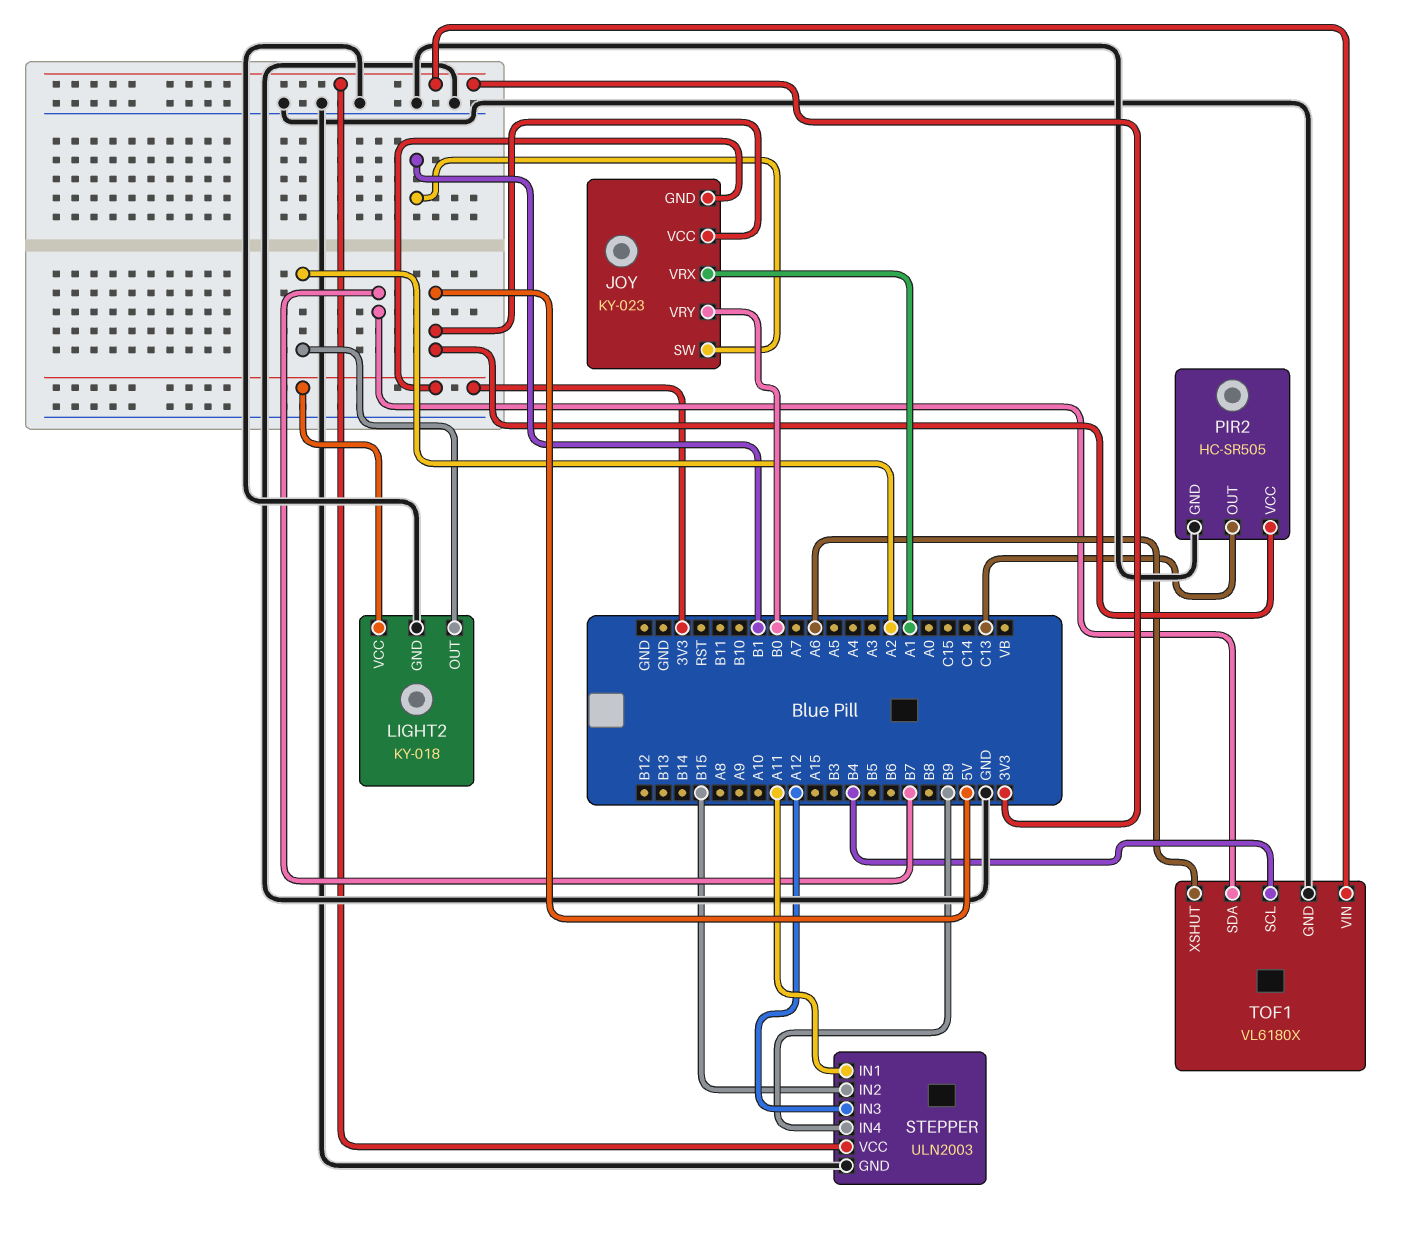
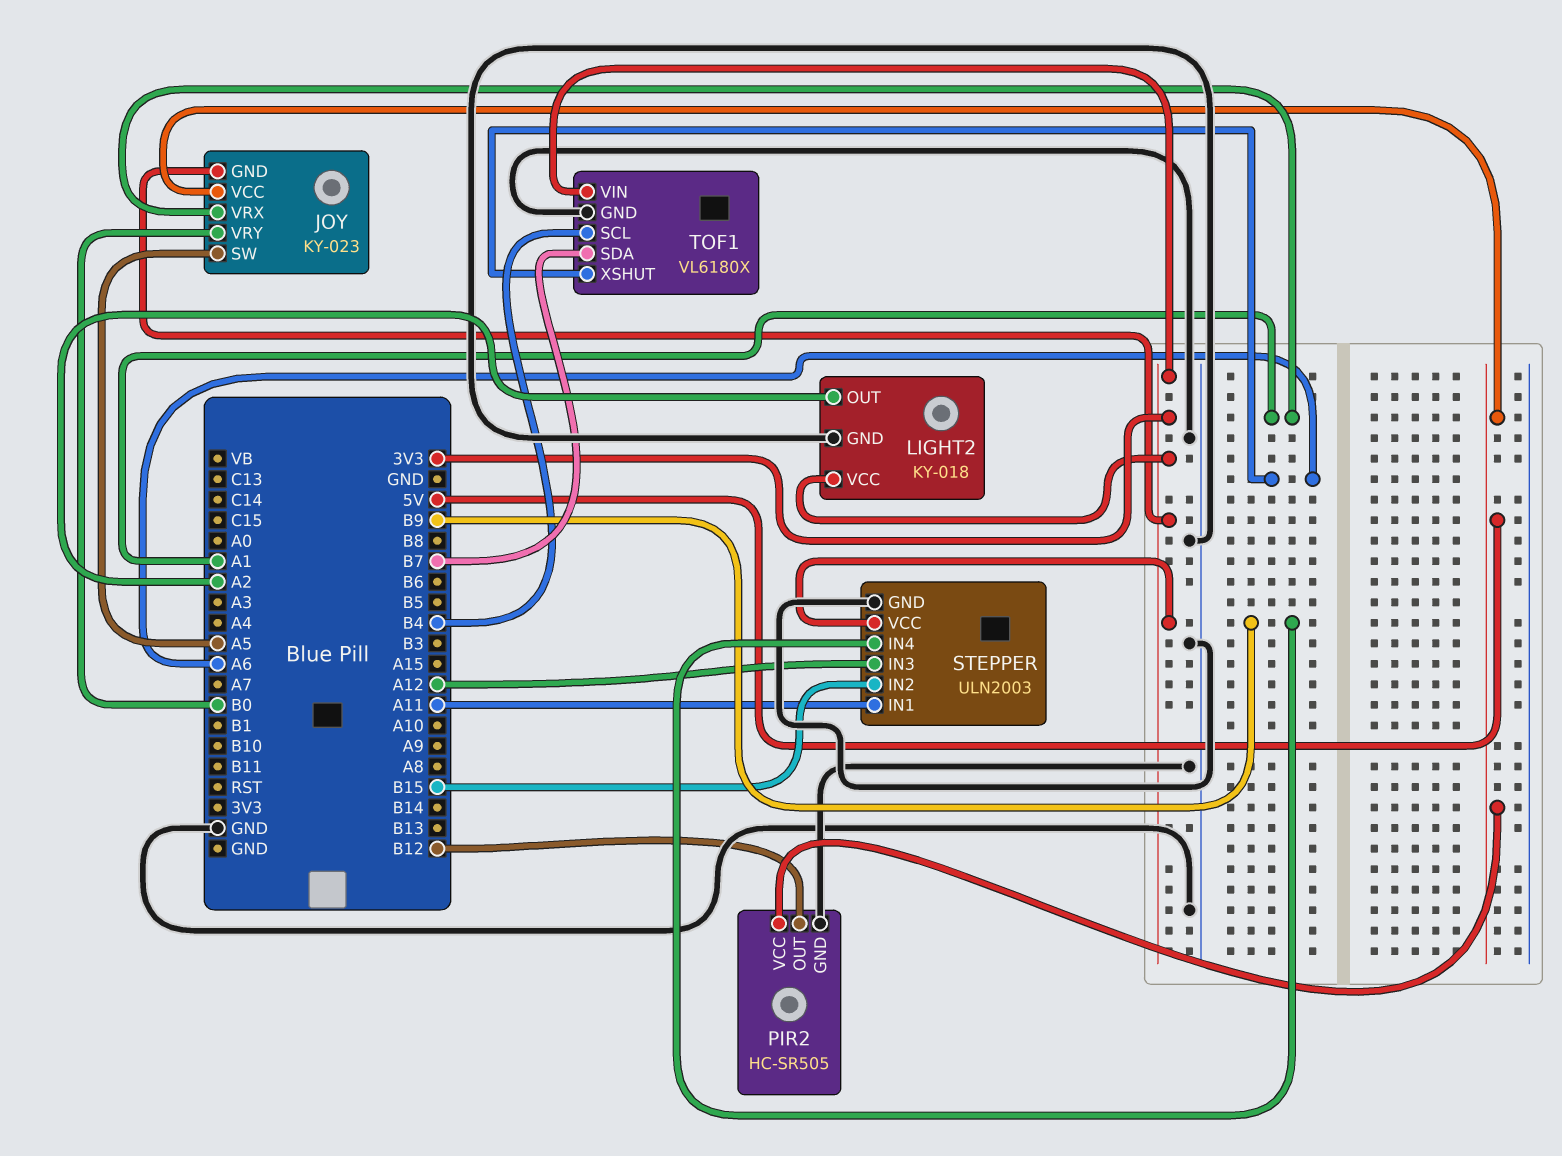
JOY pin SW: B1 -> A5
PIR2 pin OUT: C13 -> B12

